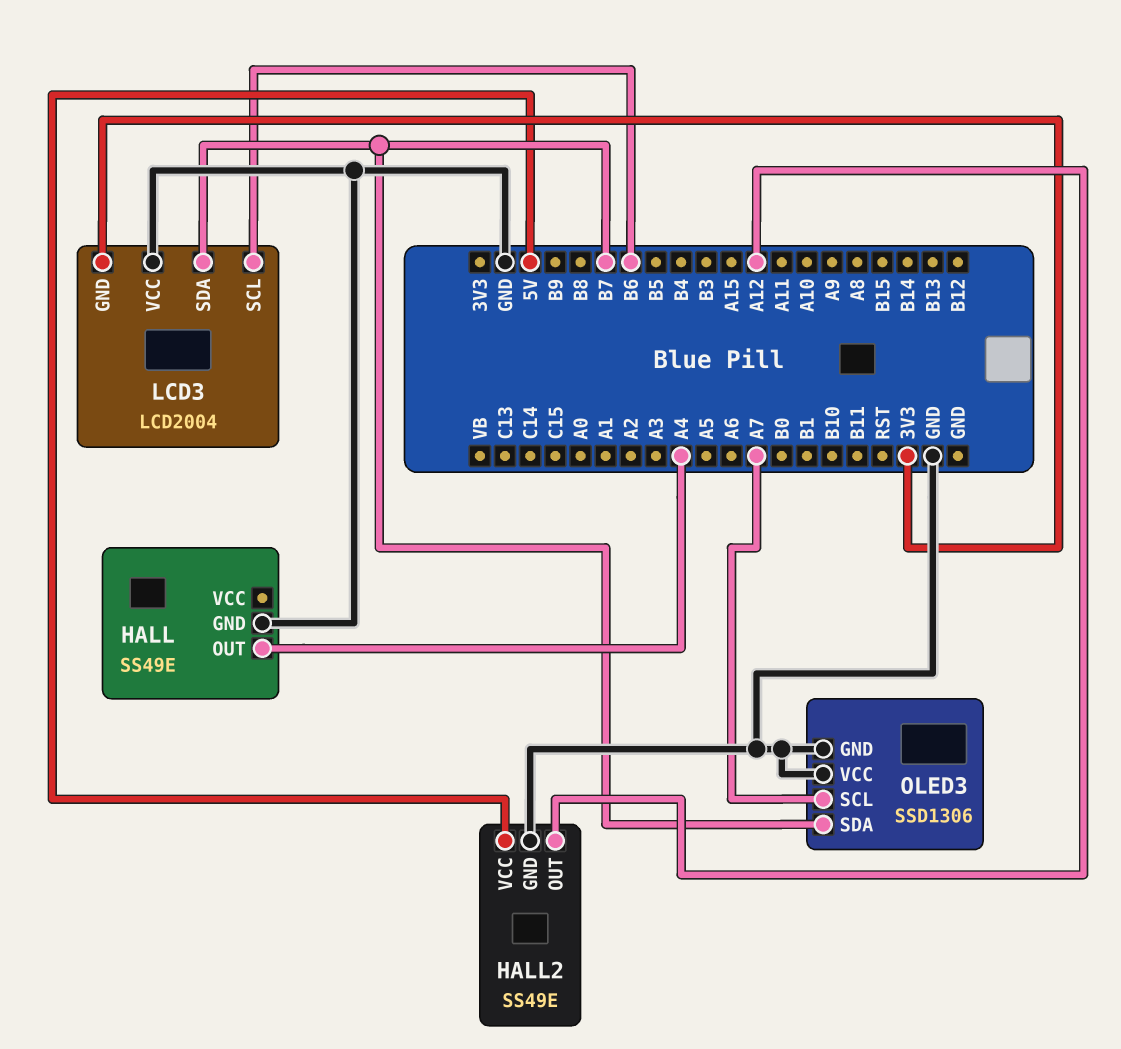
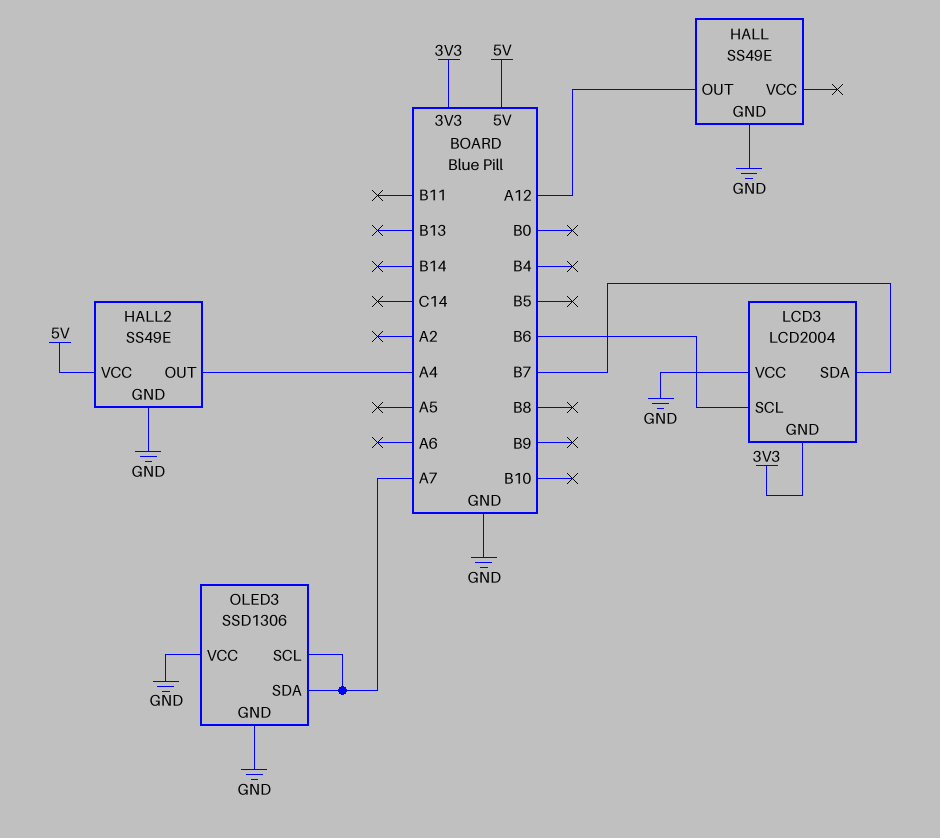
HALL pin OUT: A4 -> A12
HALL2 pin OUT: A12 -> A4
OLED3 pin SDA: B7 -> A7

